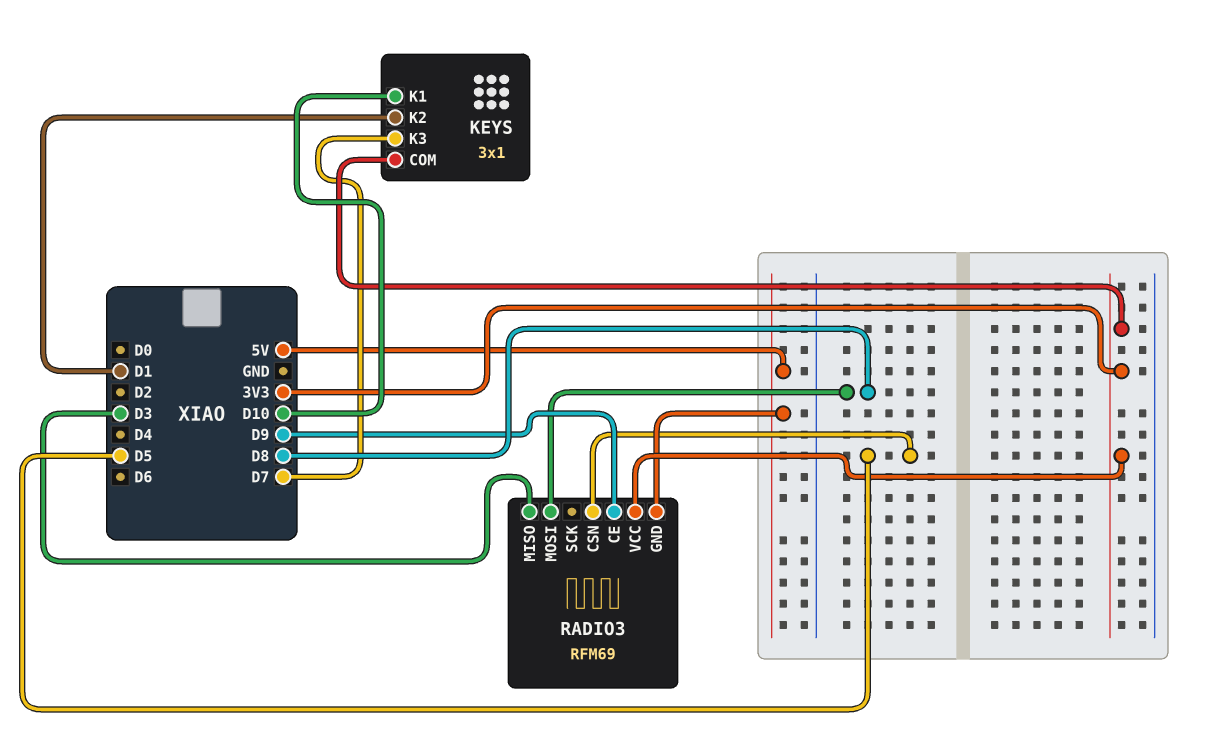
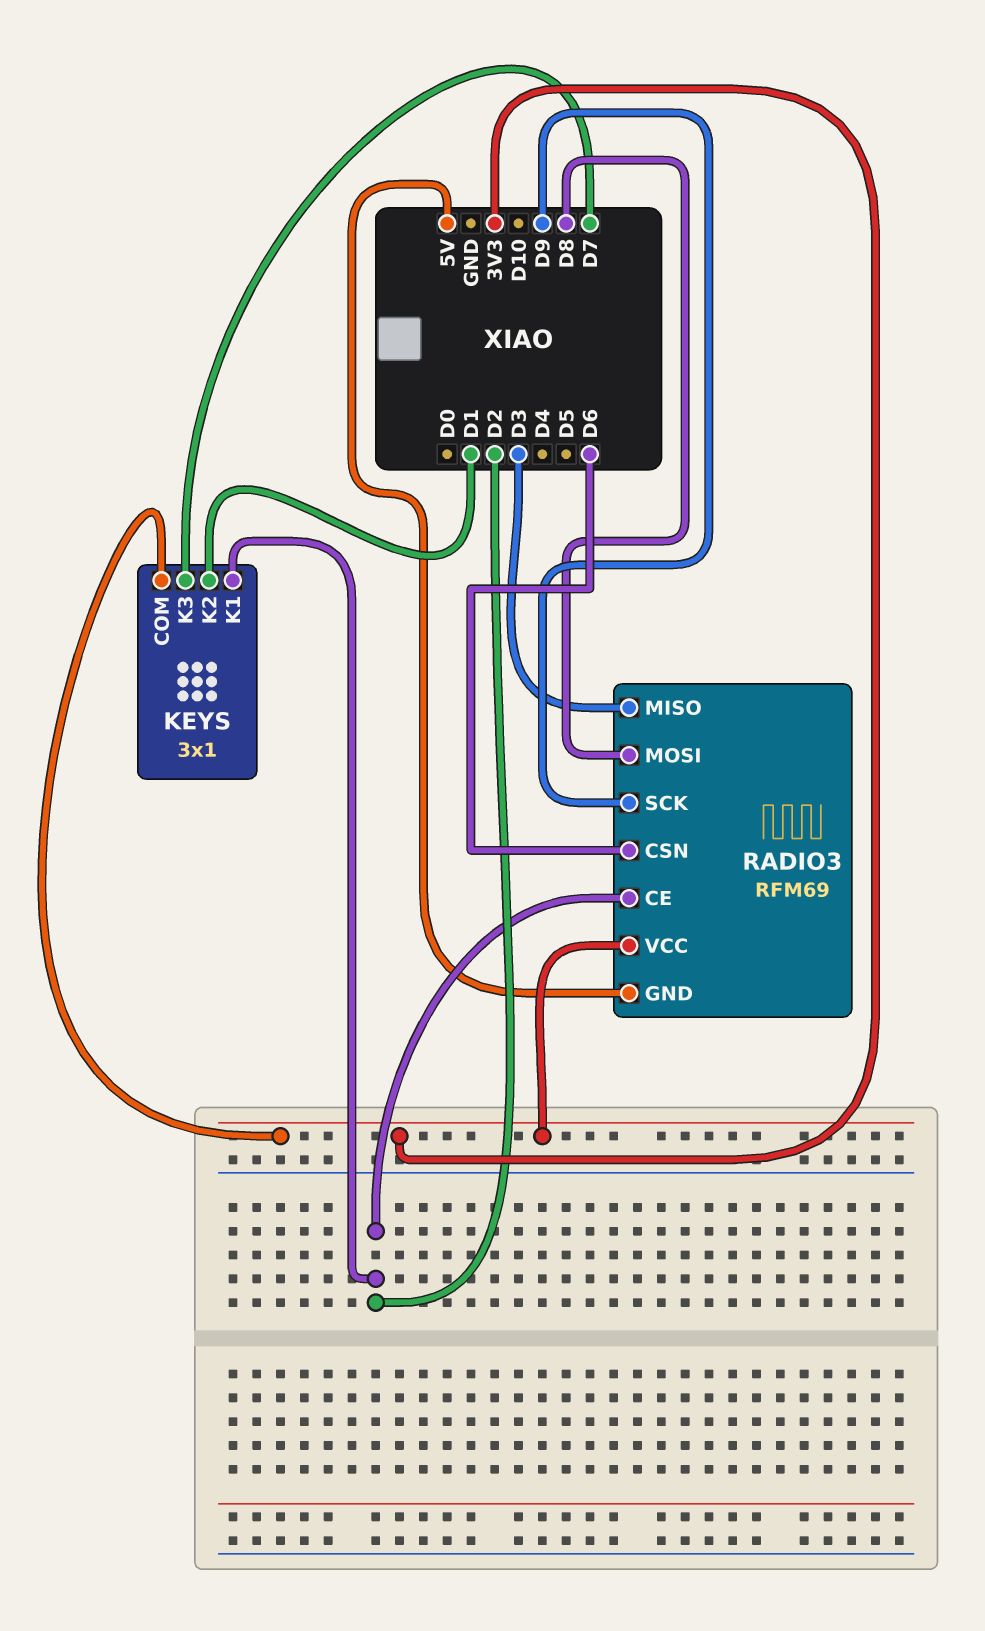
KEYS pin K1: D10 -> D2
RADIO3 pin CE: D9 -> D2
RADIO3 pin CSN: D5 -> D6
RADIO3 pin SCK: none -> D9

